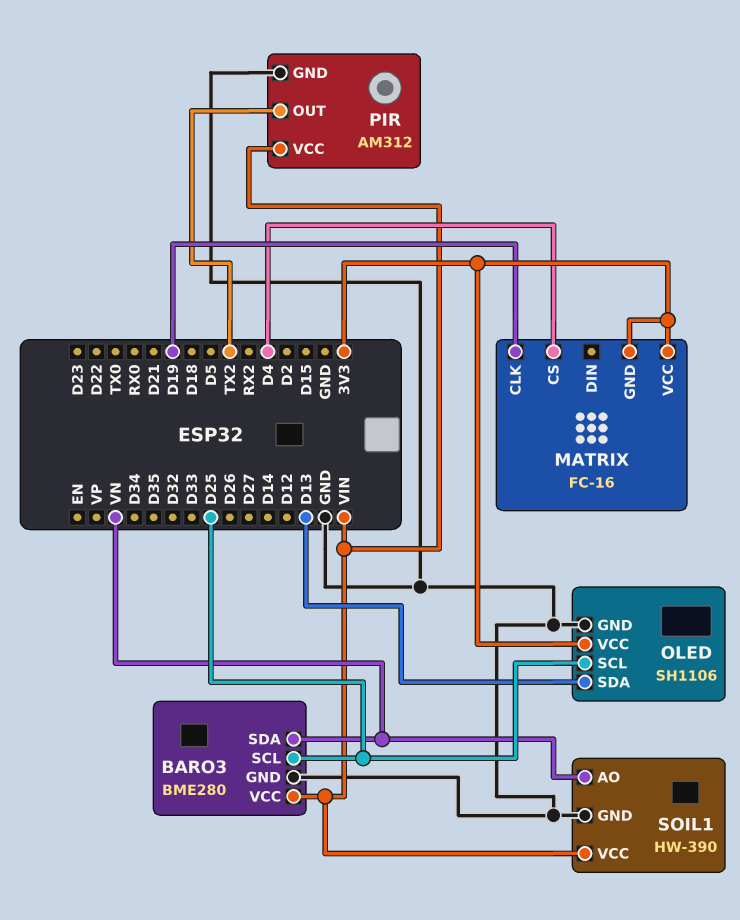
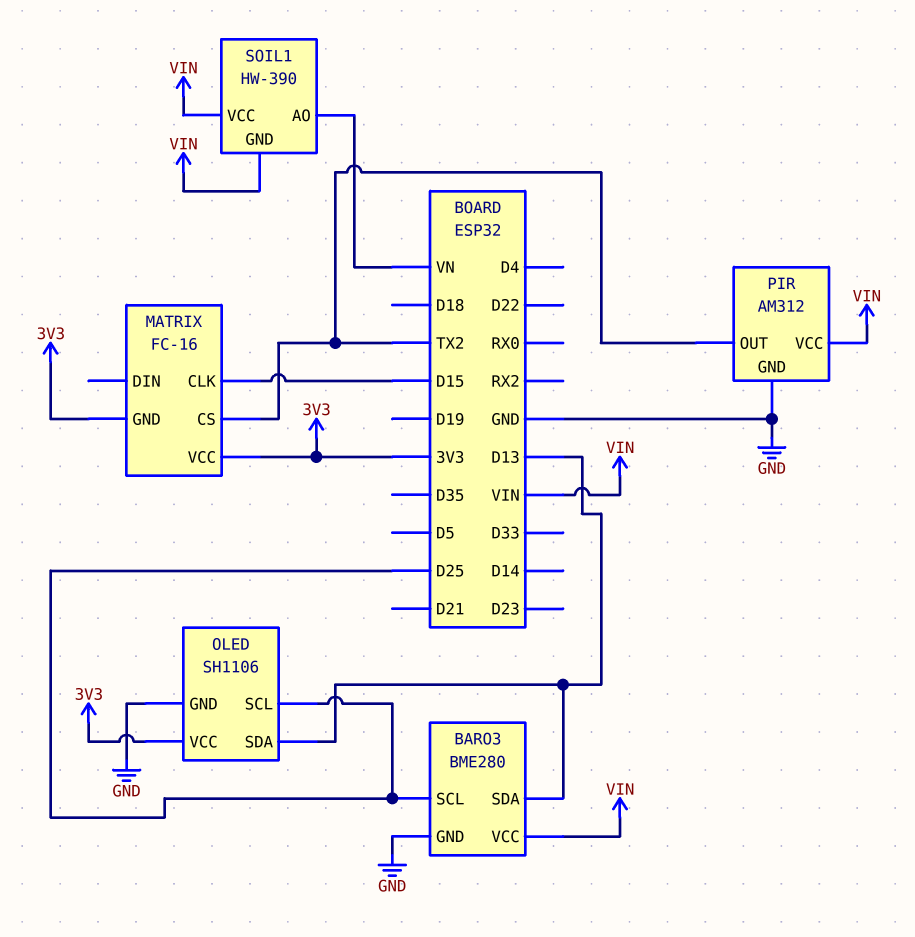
BARO3 pin SDA: VN -> D13
MATRIX pin CLK: D19 -> D15
MATRIX pin CS: D4 -> TX2
SOIL1 pin GND: GND -> VIN

